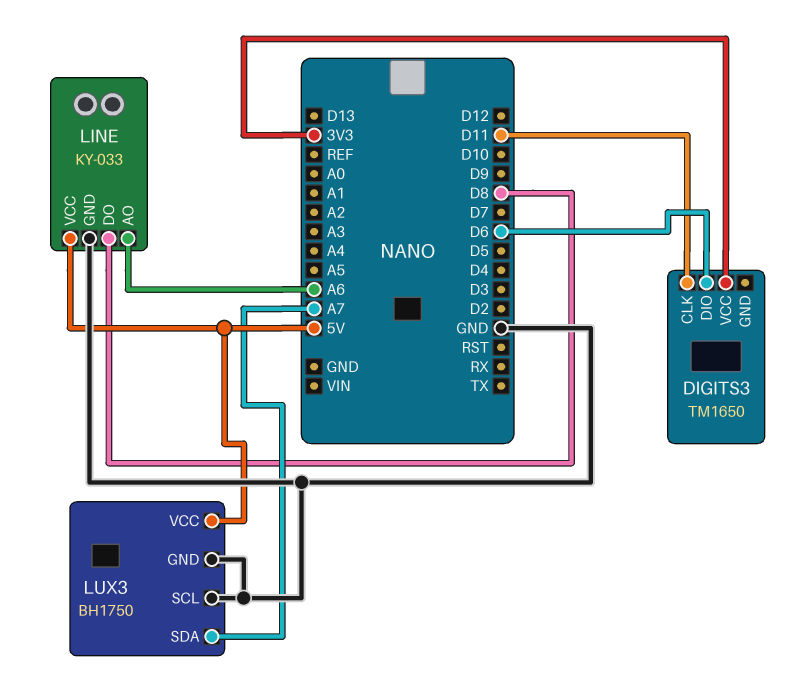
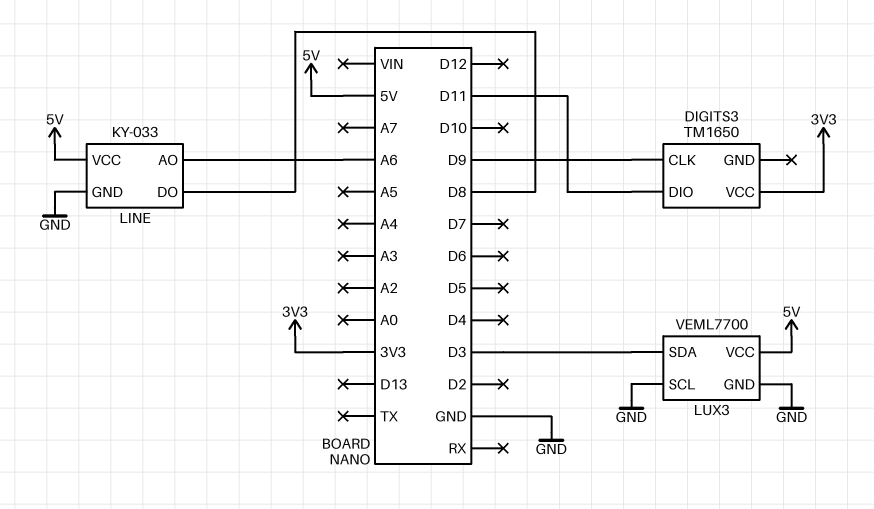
DIGITS3 pin CLK: D11 -> D9
DIGITS3 pin DIO: D6 -> D11
LUX3: BH1750 -> VEML7700
LUX3 pin SDA: A7 -> D3

